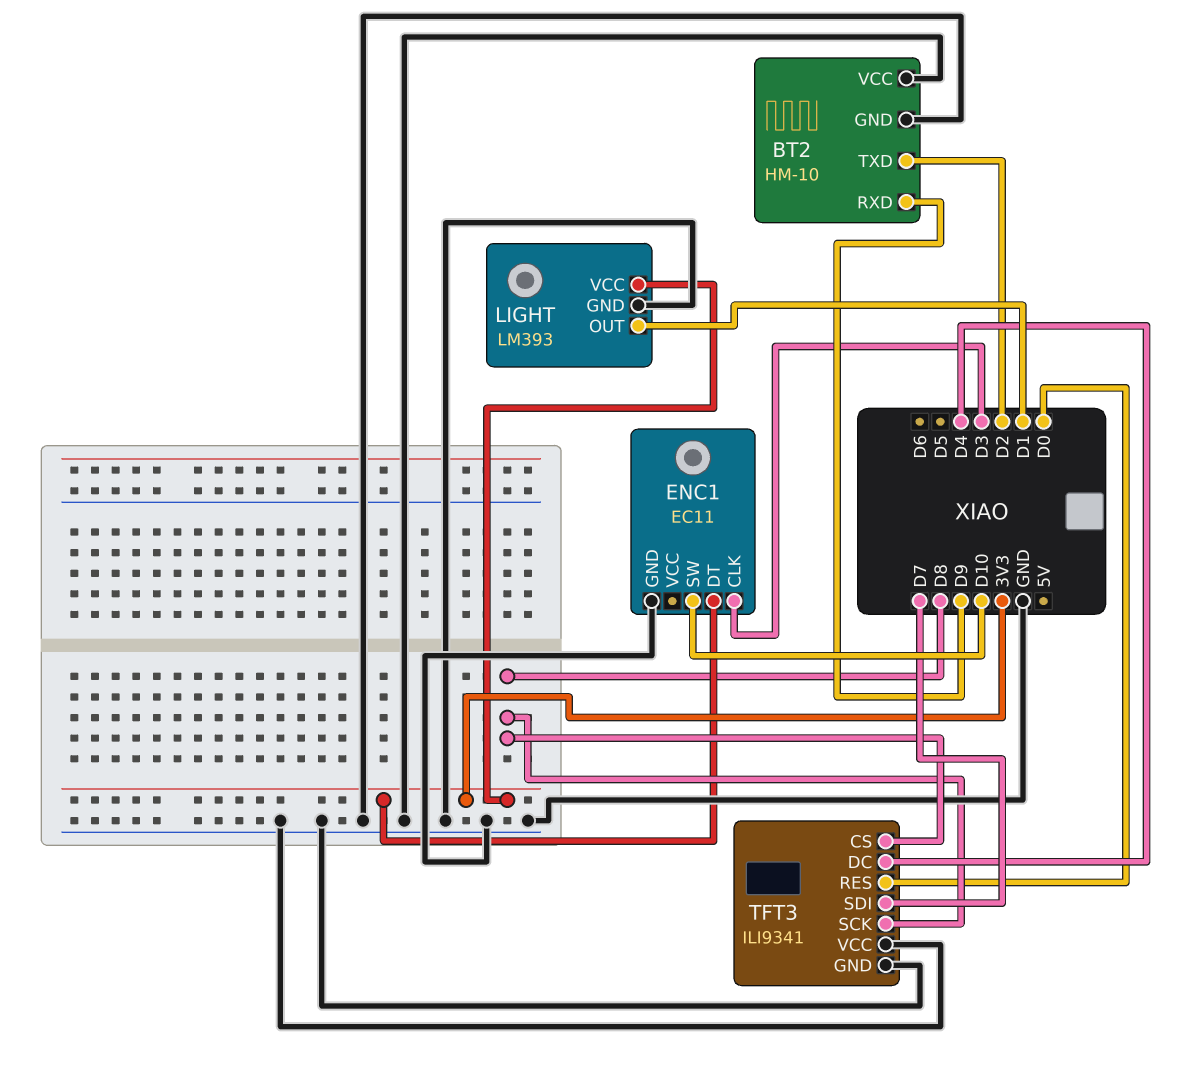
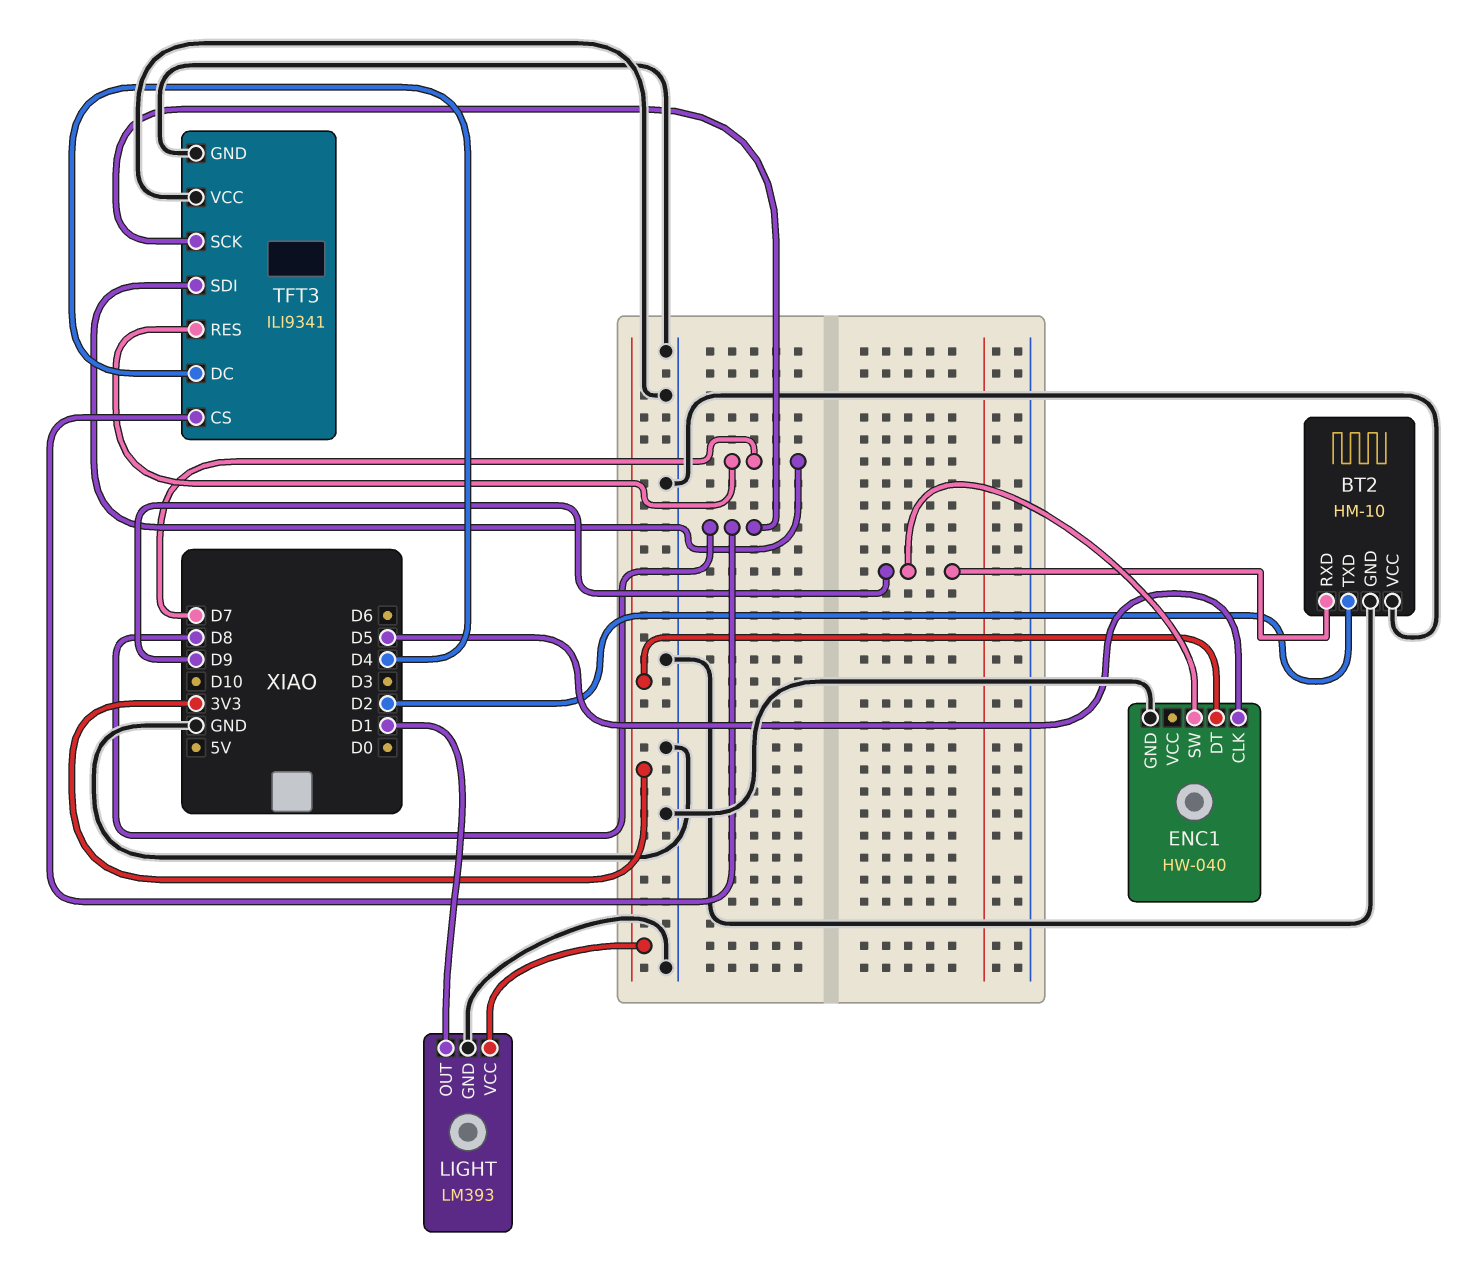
ENC1: EC11 -> HW-040
ENC1 pin CLK: D3 -> D5
ENC1 pin SW: D10 -> D9
TFT3 pin RES: D0 -> D7

